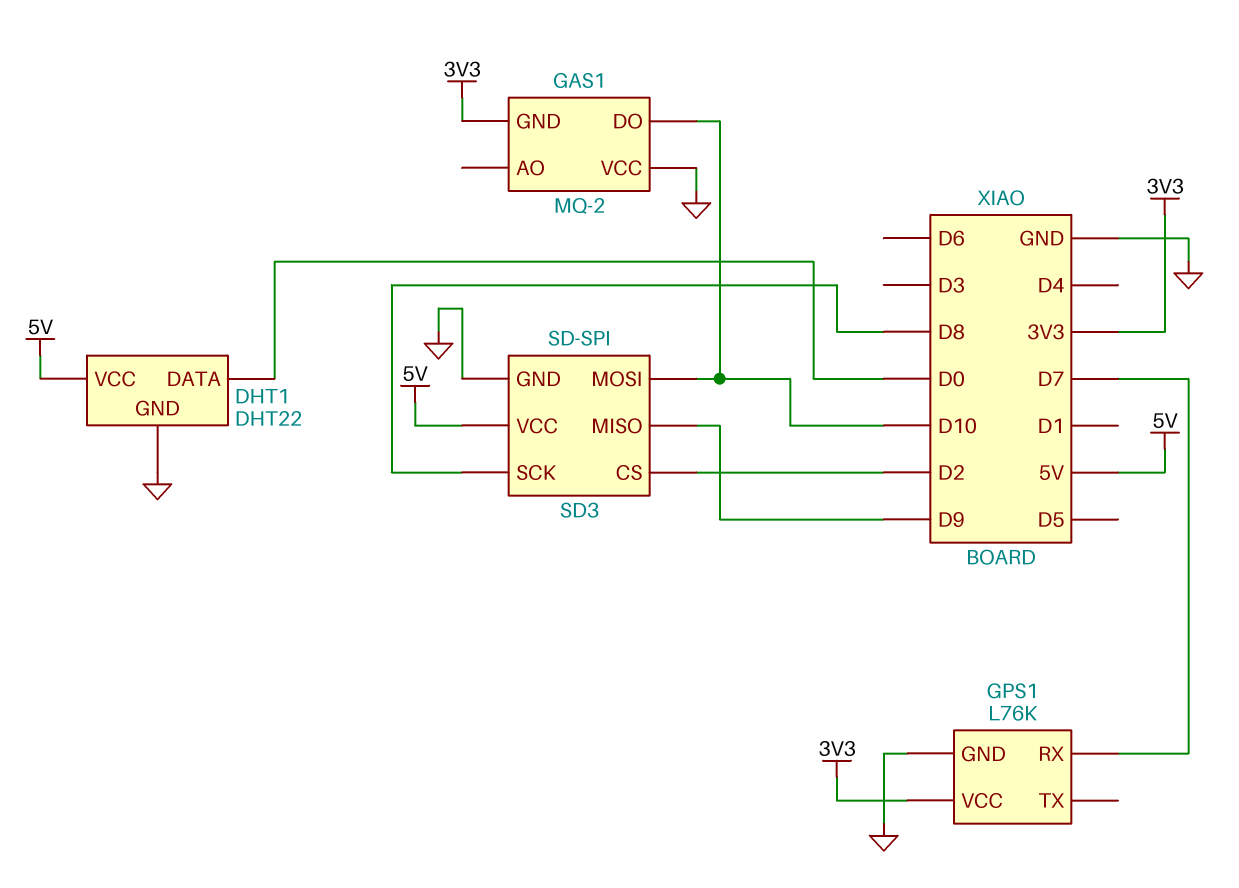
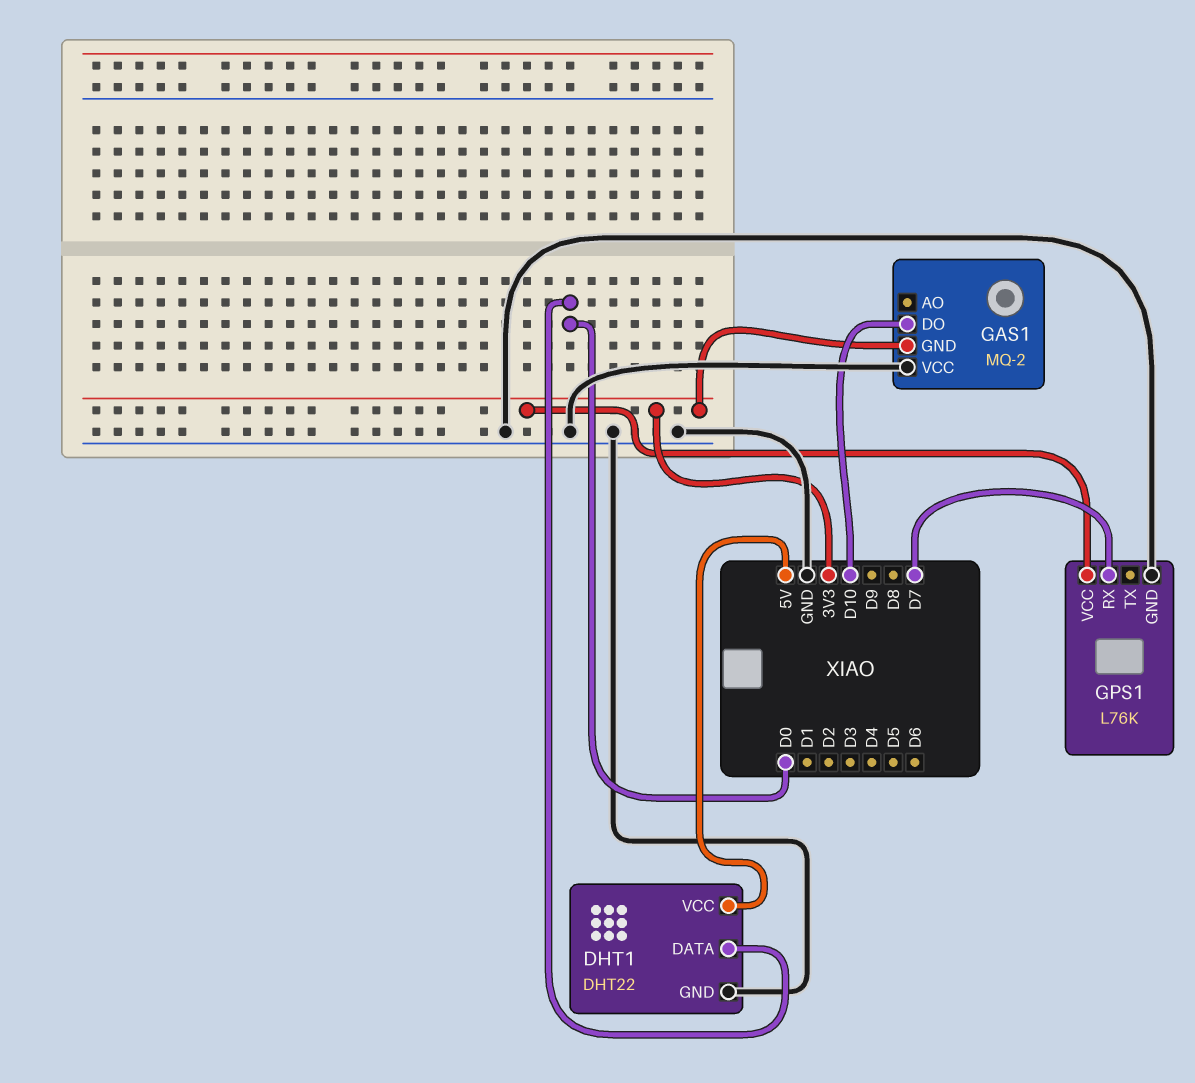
SD3: SD-SPI -> none
SD3 pin CS: D2 -> none
SD3 pin GND: GND -> none
SD3 pin MISO: D9 -> none
SD3 pin MOSI: D10 -> none
SD3 pin SCK: D8 -> none
SD3 pin VCC: 5V -> none

